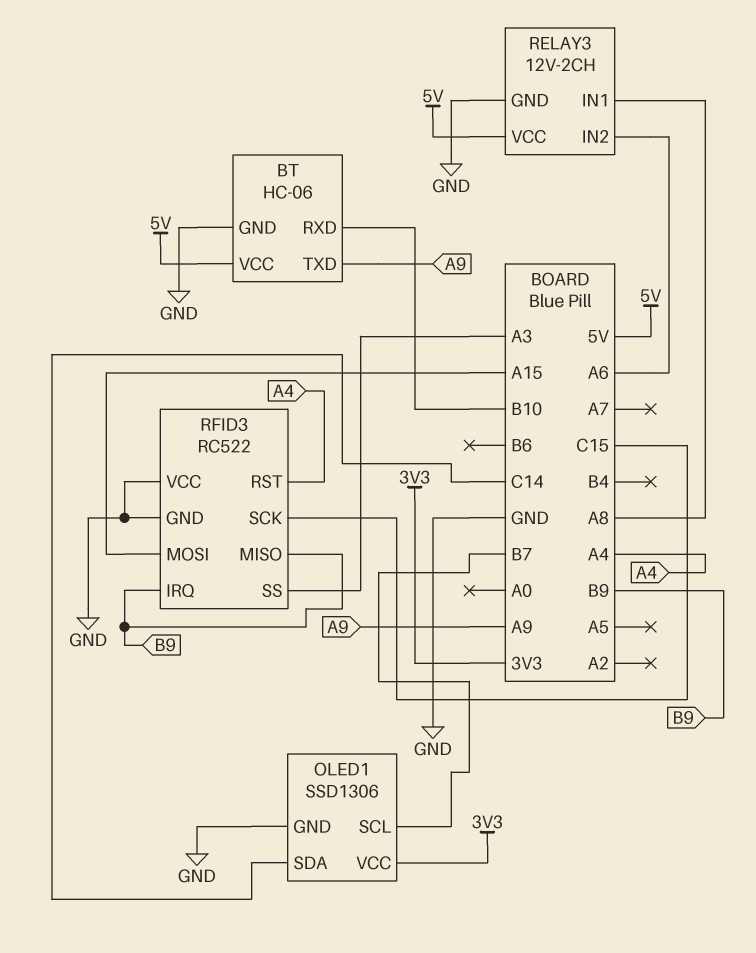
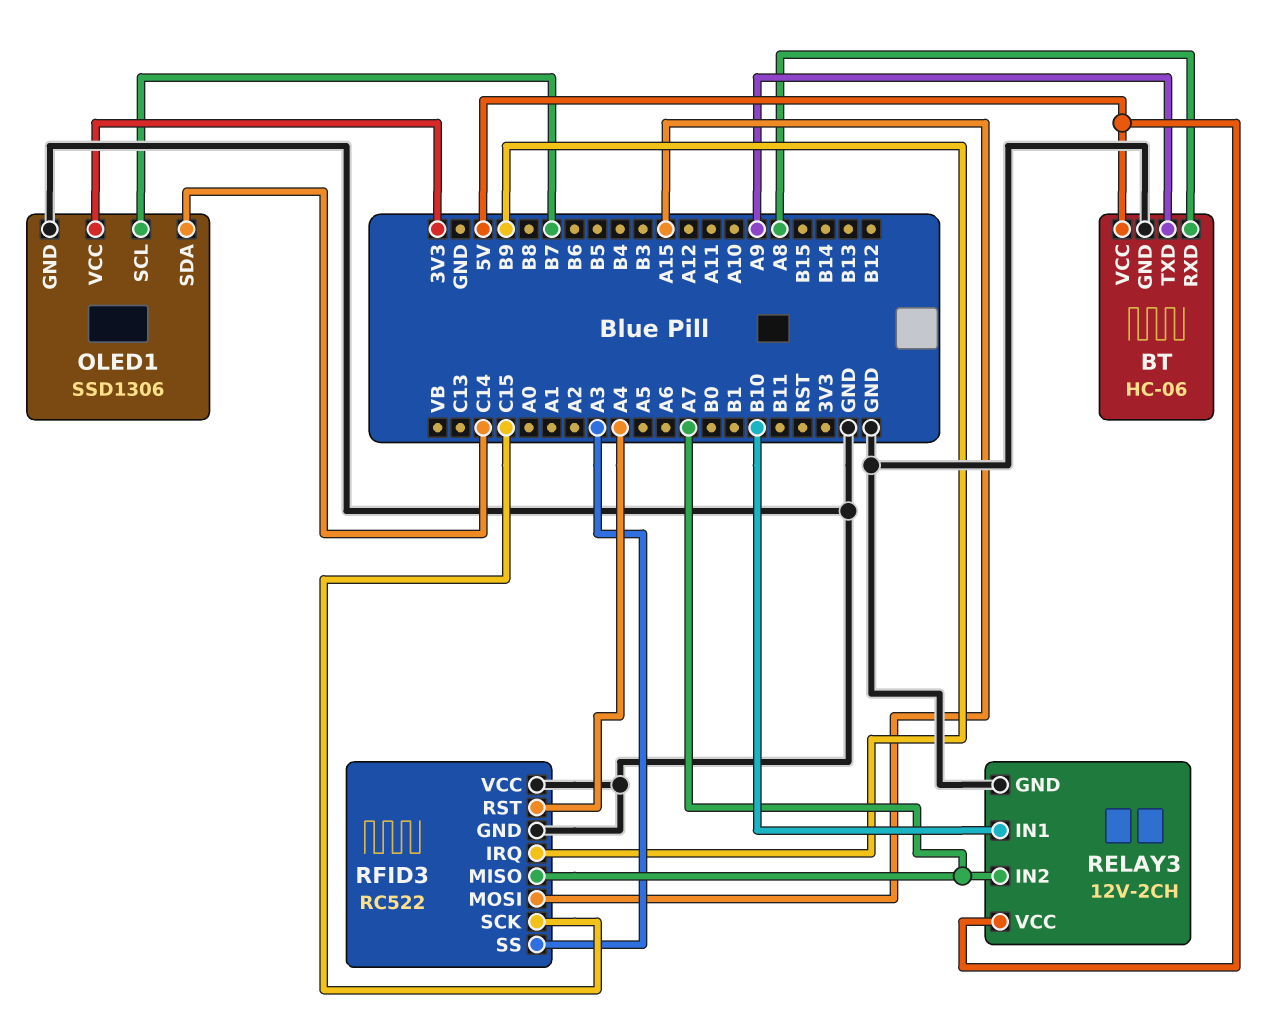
BT pin RXD: B10 -> A8
RELAY3 pin IN1: A8 -> B10
RELAY3 pin IN2: A6 -> A7
RFID3 pin MISO: B9 -> A7

